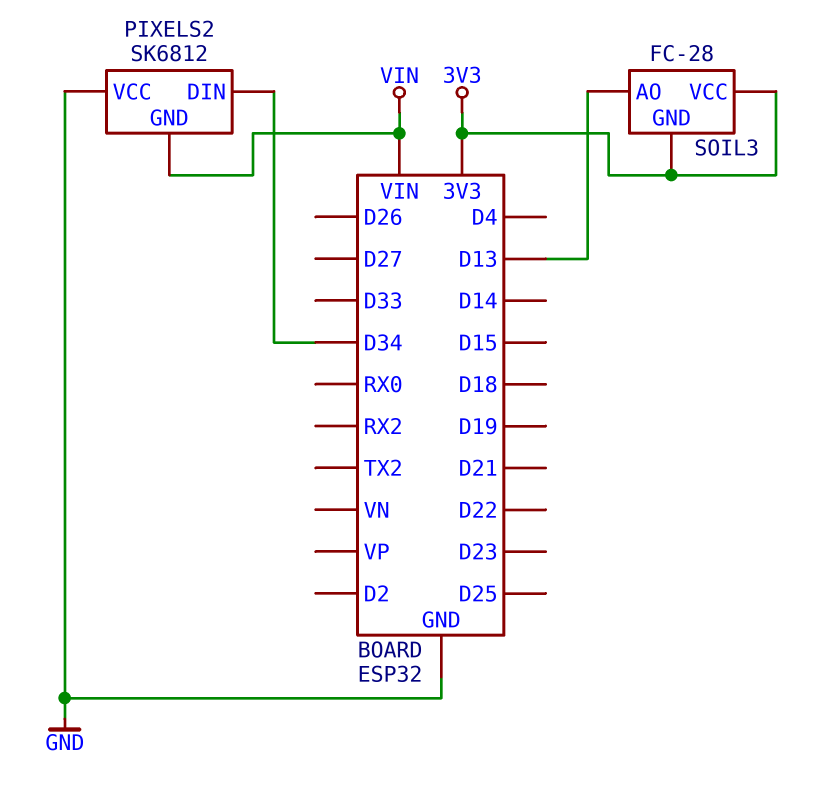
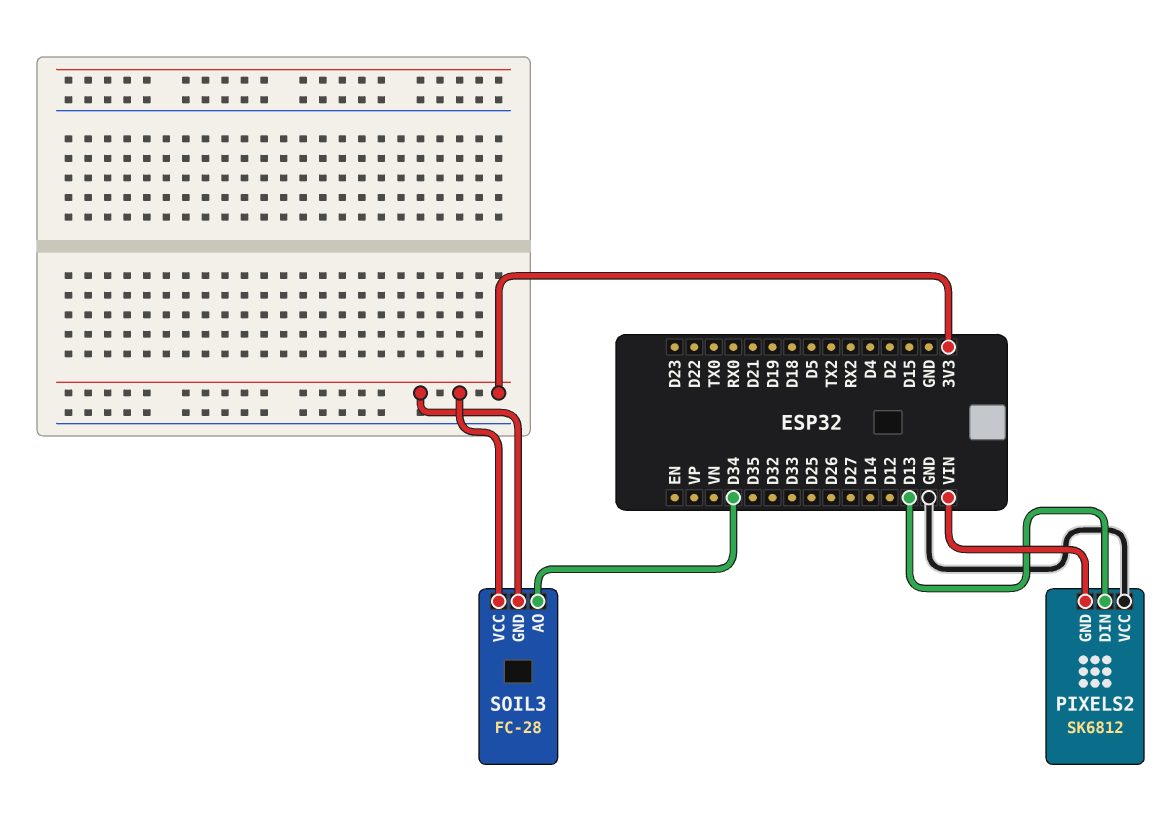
PIXELS2 pin DIN: D34 -> D13
SOIL3 pin AO: D13 -> D34

